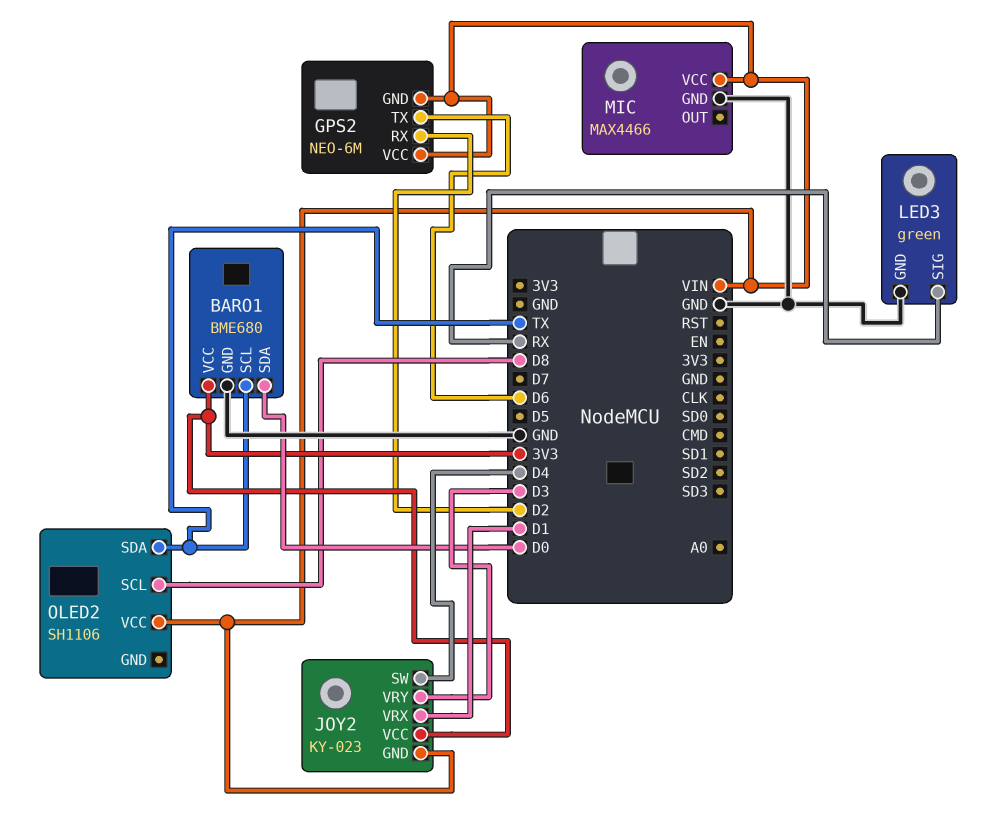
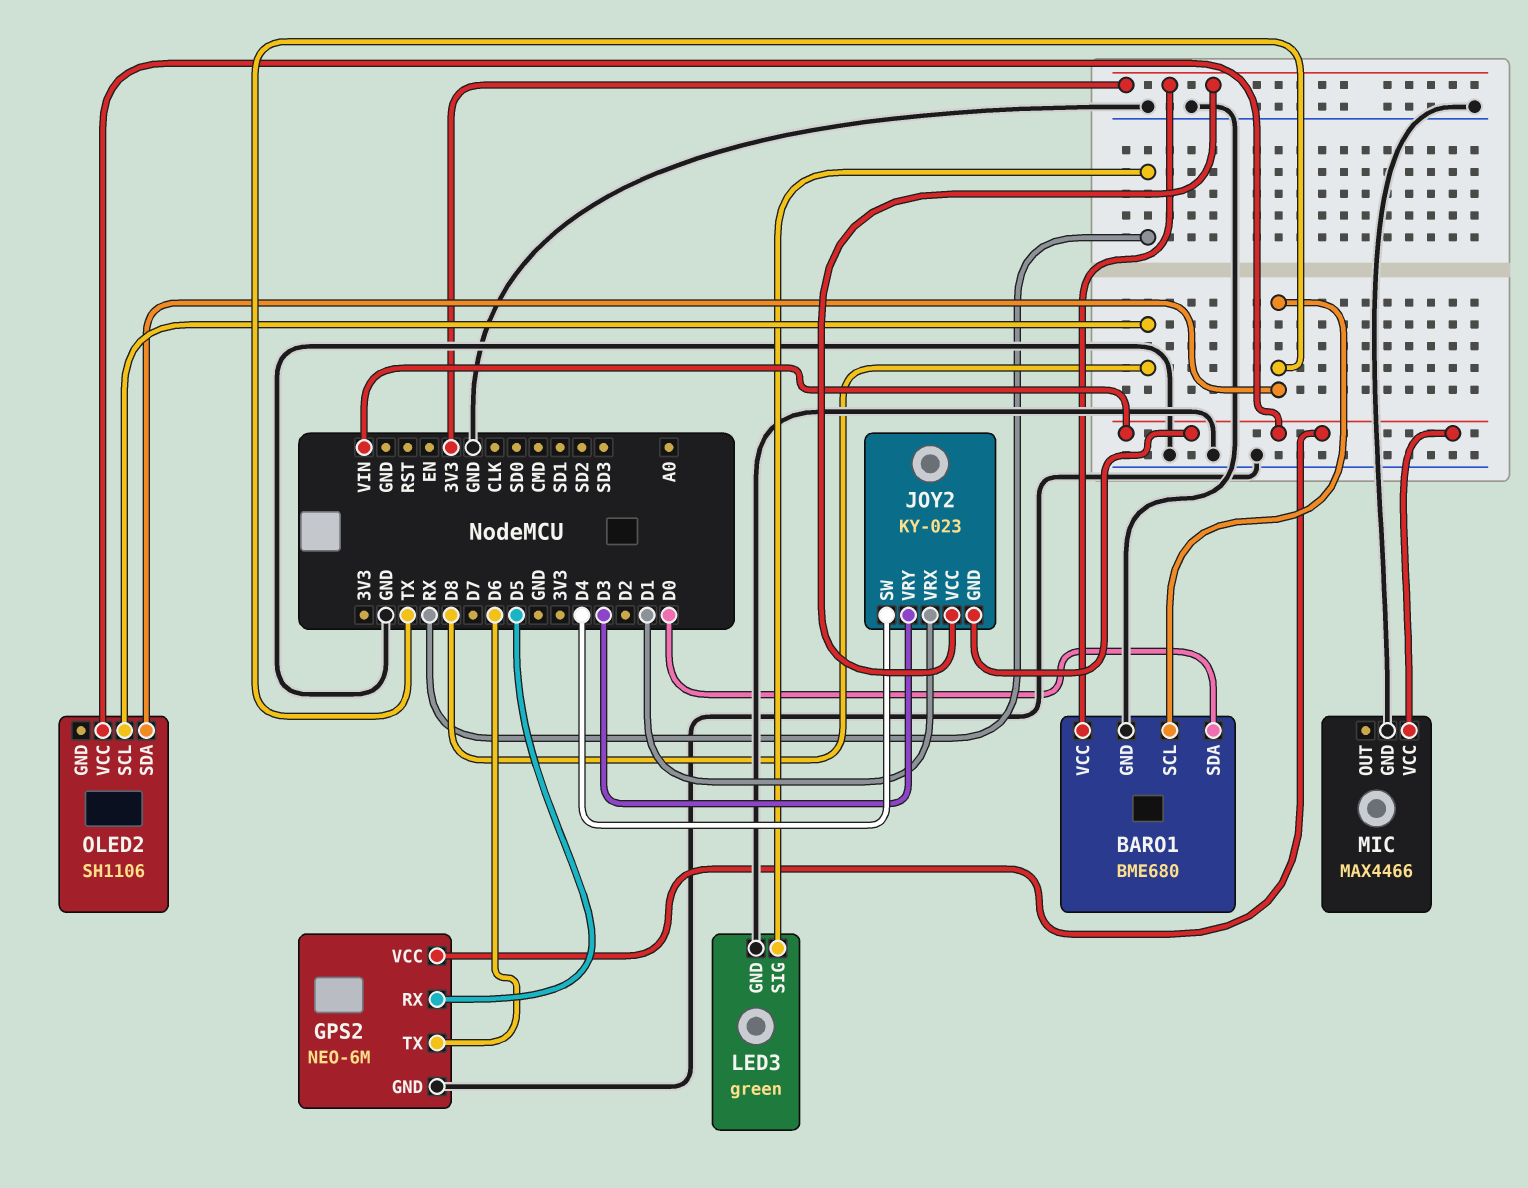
GPS2 pin GND: VIN -> GND
GPS2 pin RX: D2 -> D5

